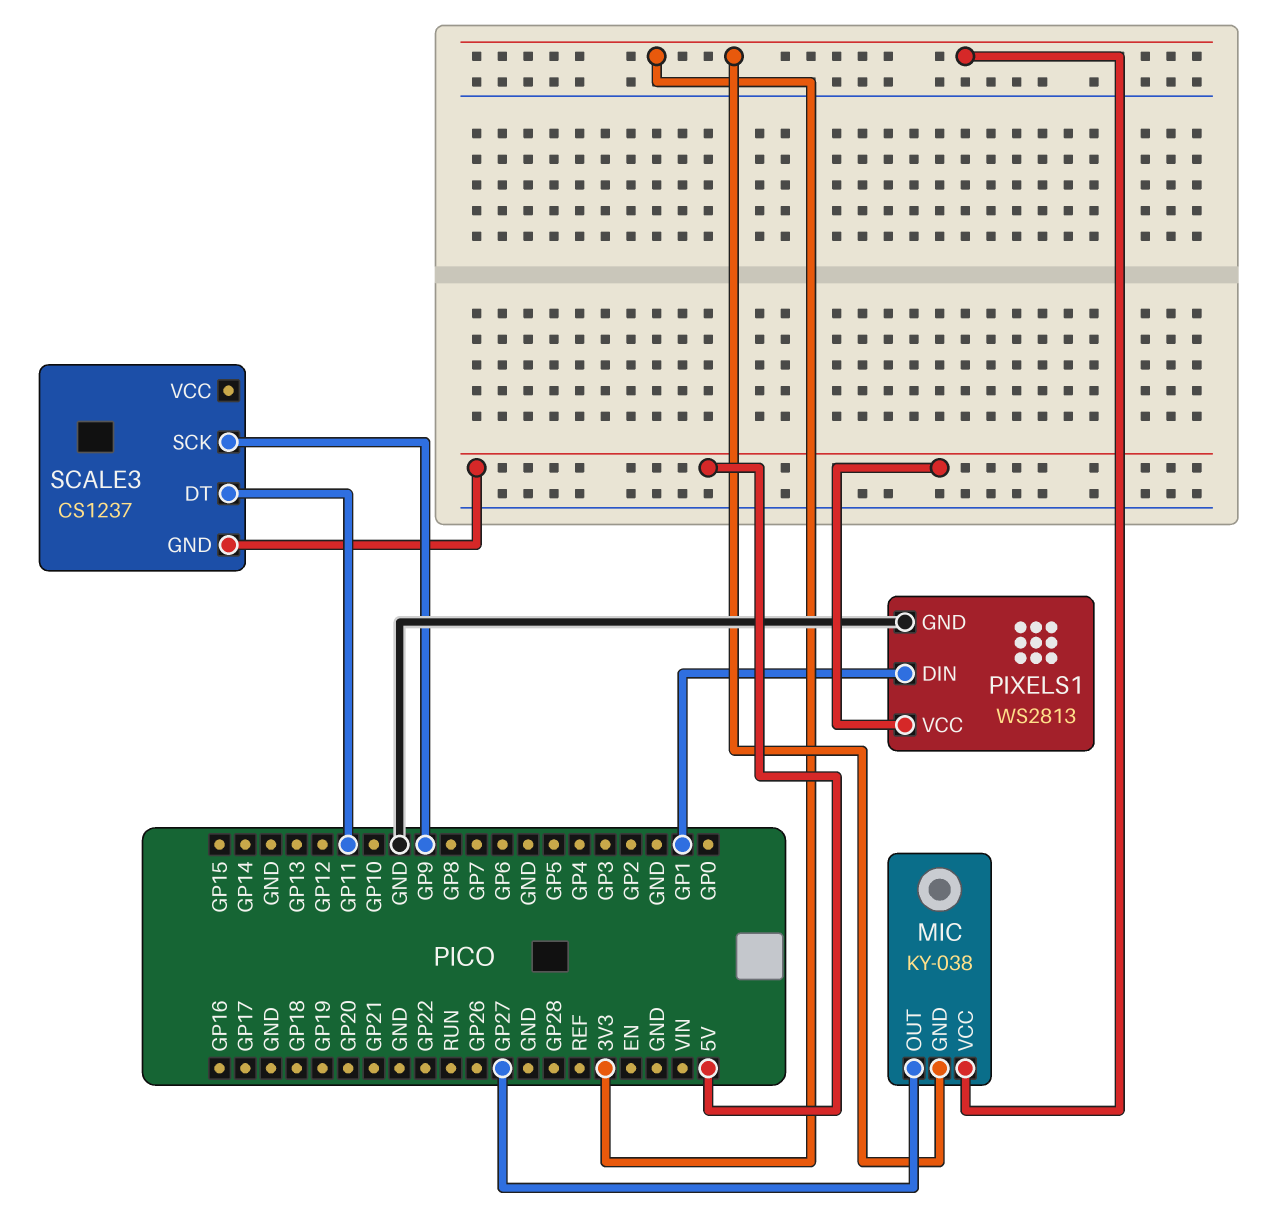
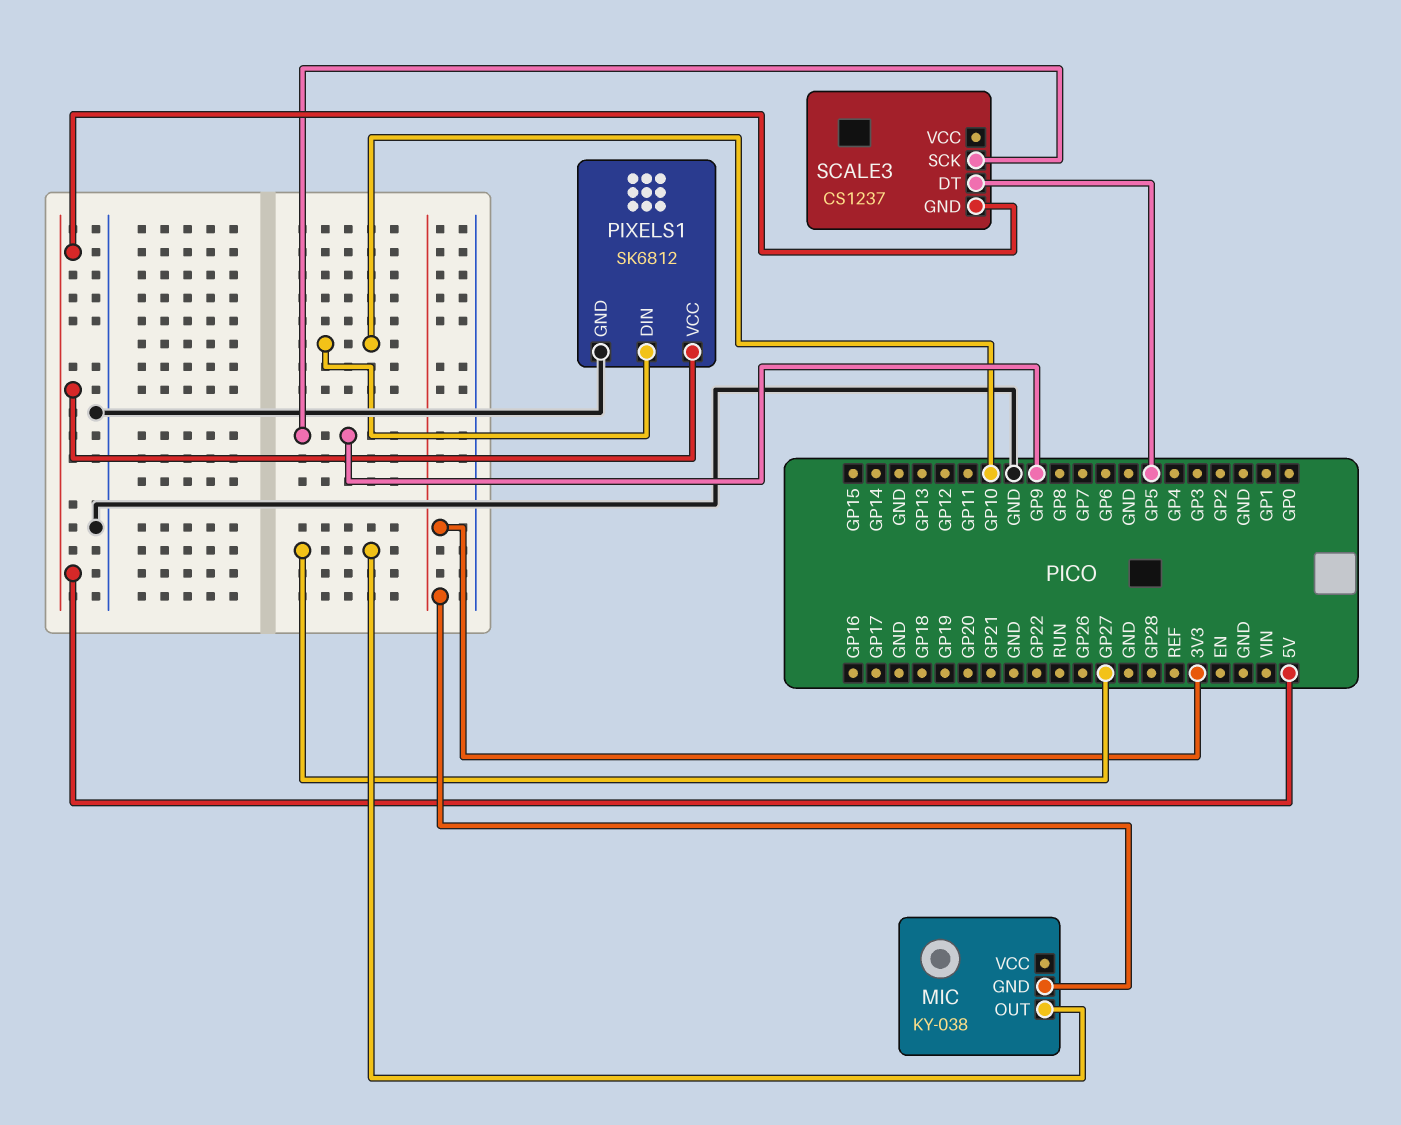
MIC pin VCC: 3V3 -> none
PIXELS1: WS2813 -> SK6812
PIXELS1 pin DIN: GP1 -> GP10
SCALE3 pin DT: GP11 -> GP5

